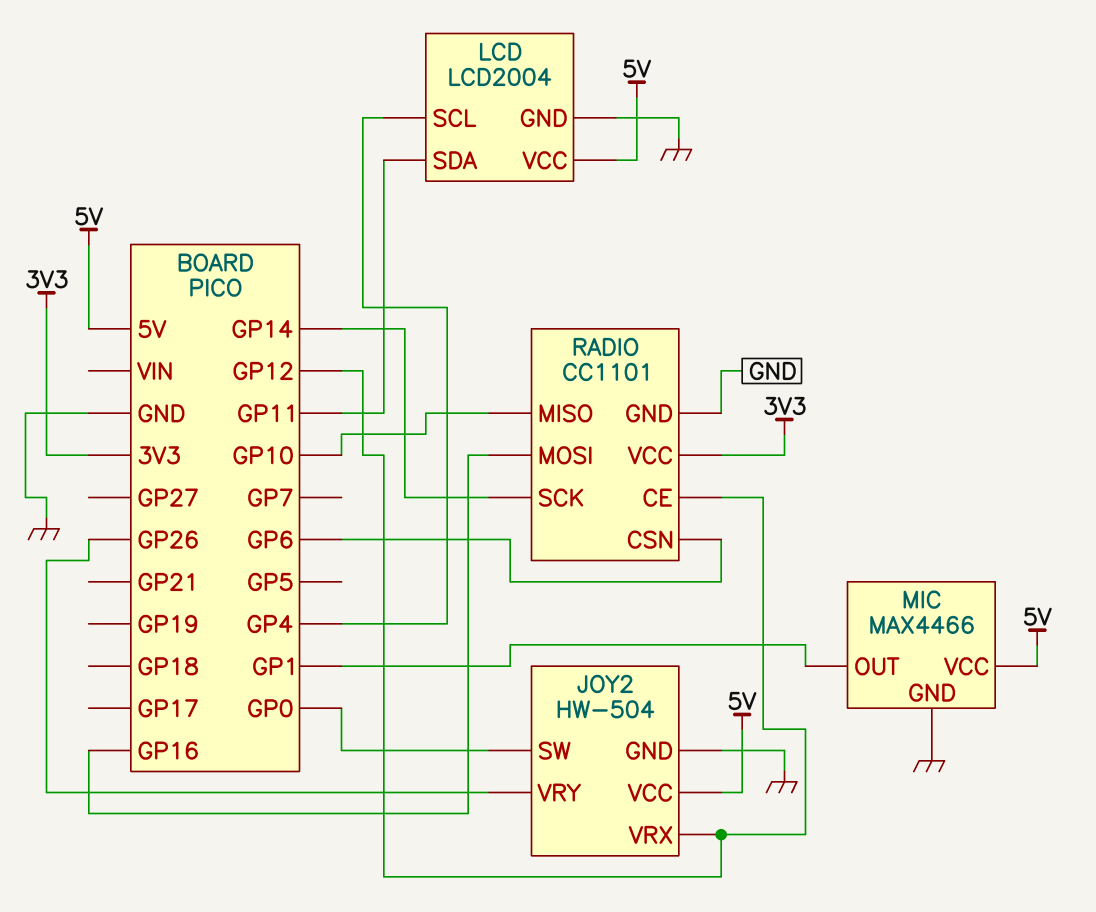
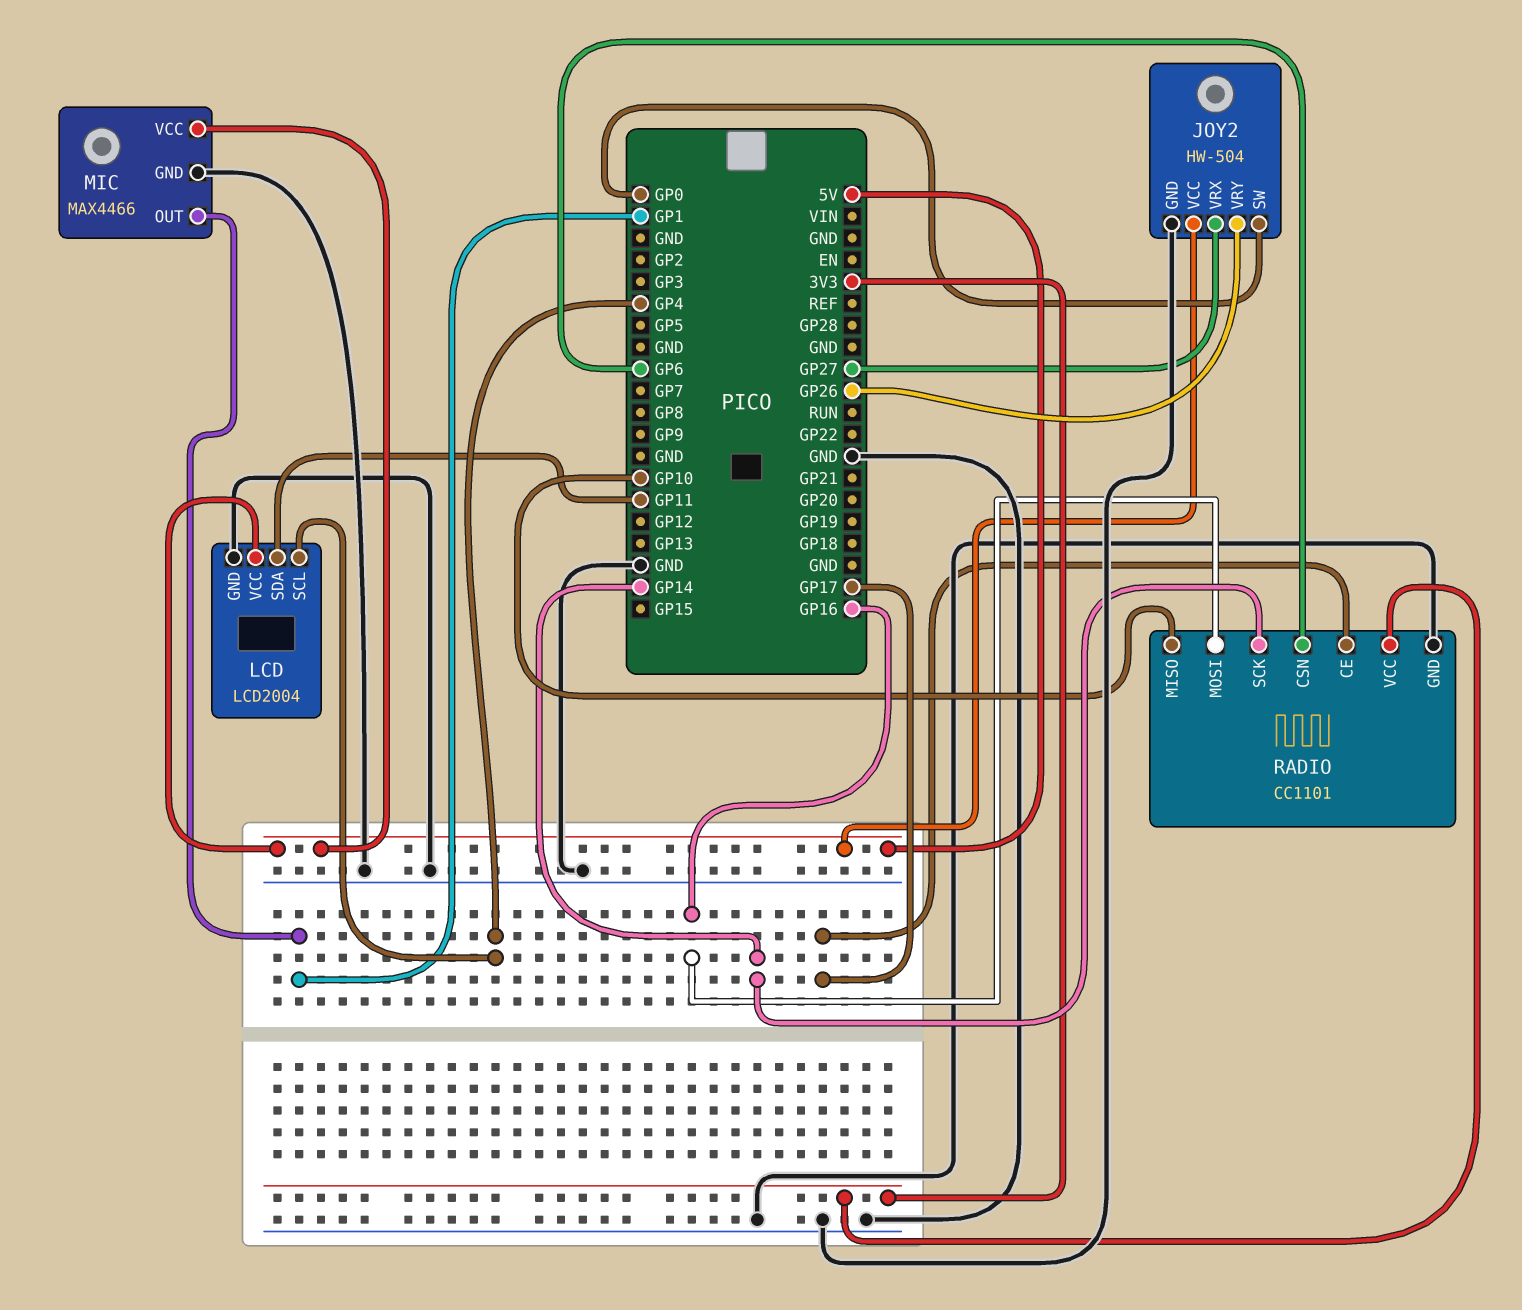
JOY2 pin VRX: GP12 -> GP27
RADIO pin CE: GP12 -> GP17

